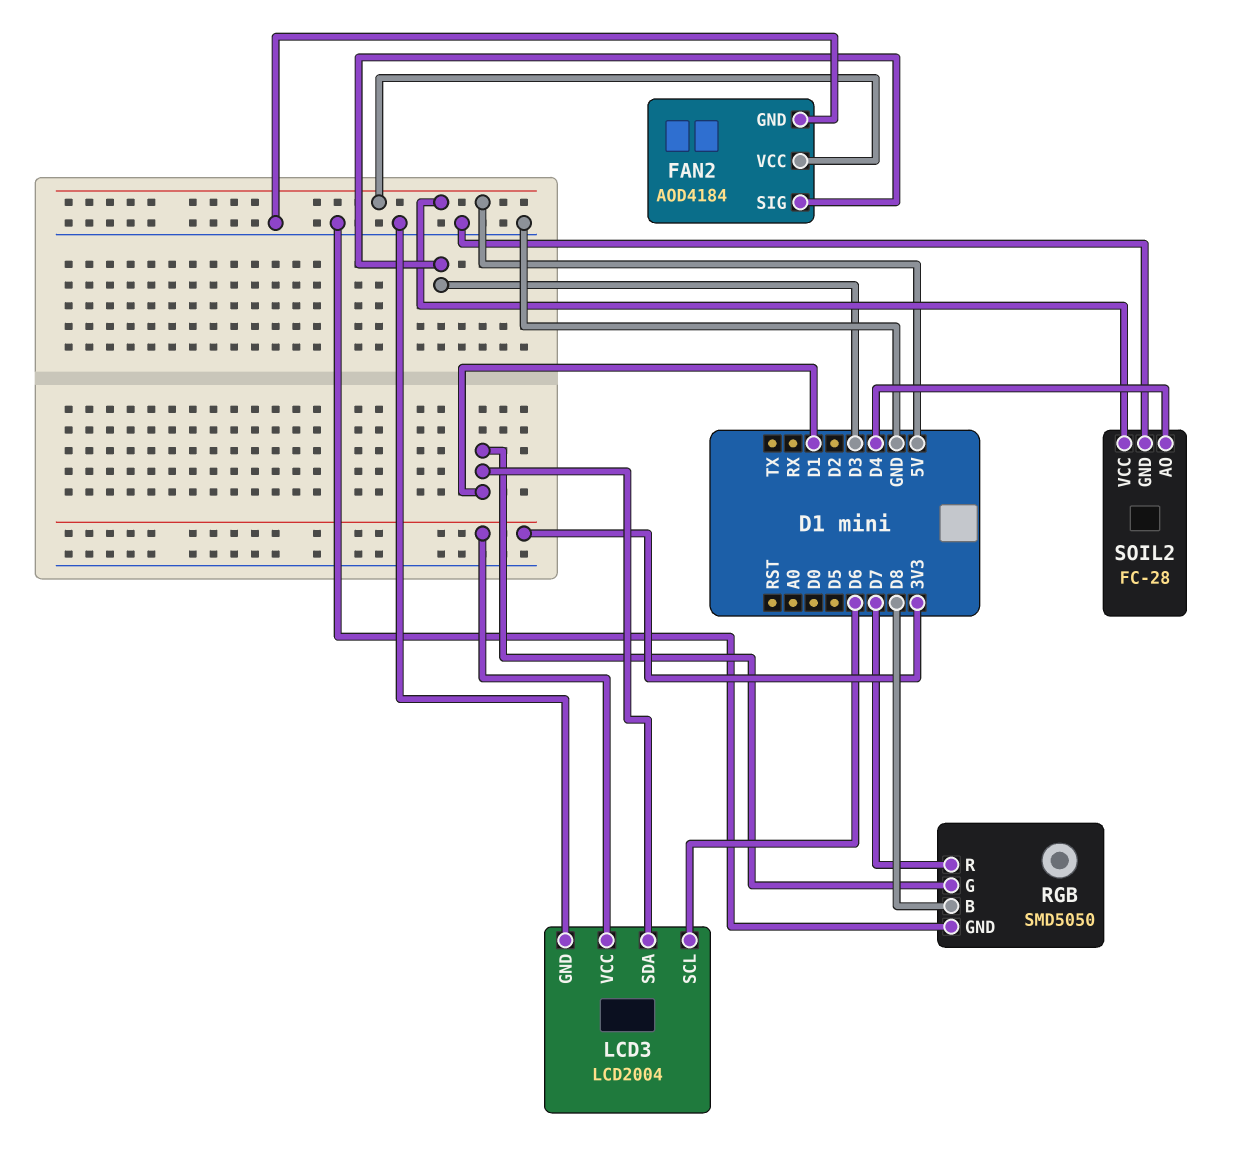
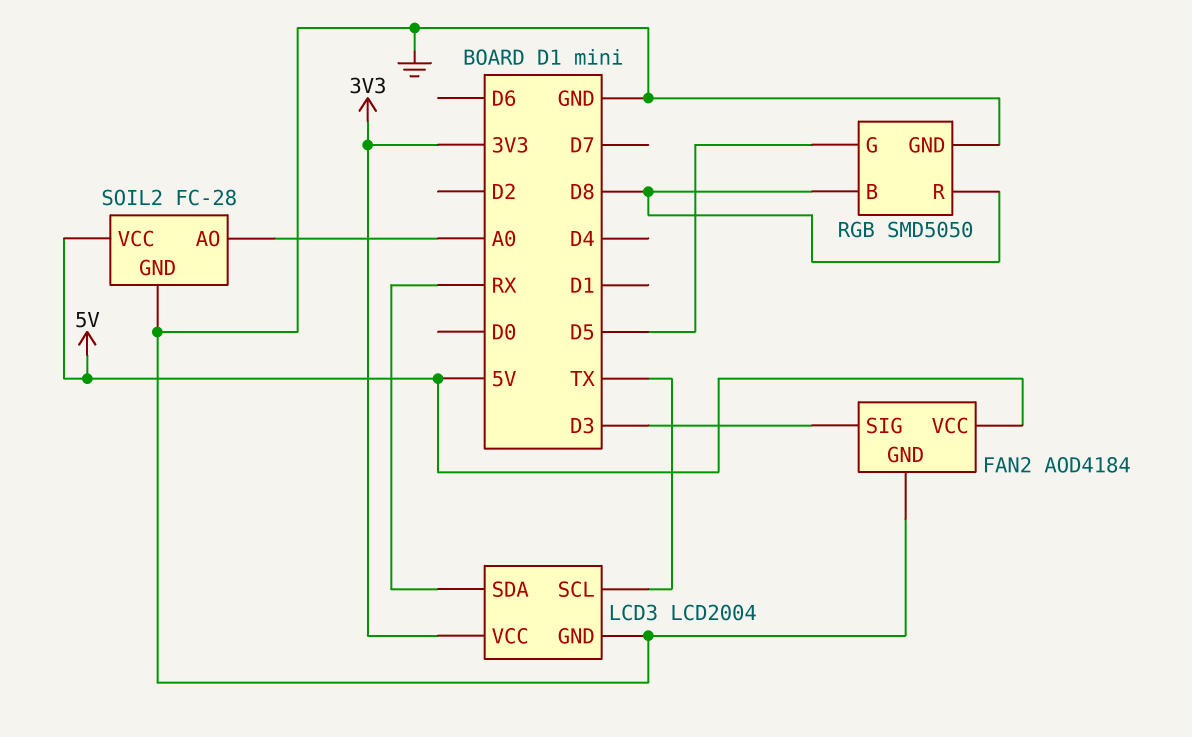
LCD3 pin SCL: D6 -> TX
LCD3 pin SDA: D1 -> RX
RGB pin G: D1 -> D5
RGB pin R: D7 -> D8
SOIL2 pin AO: D4 -> A0

